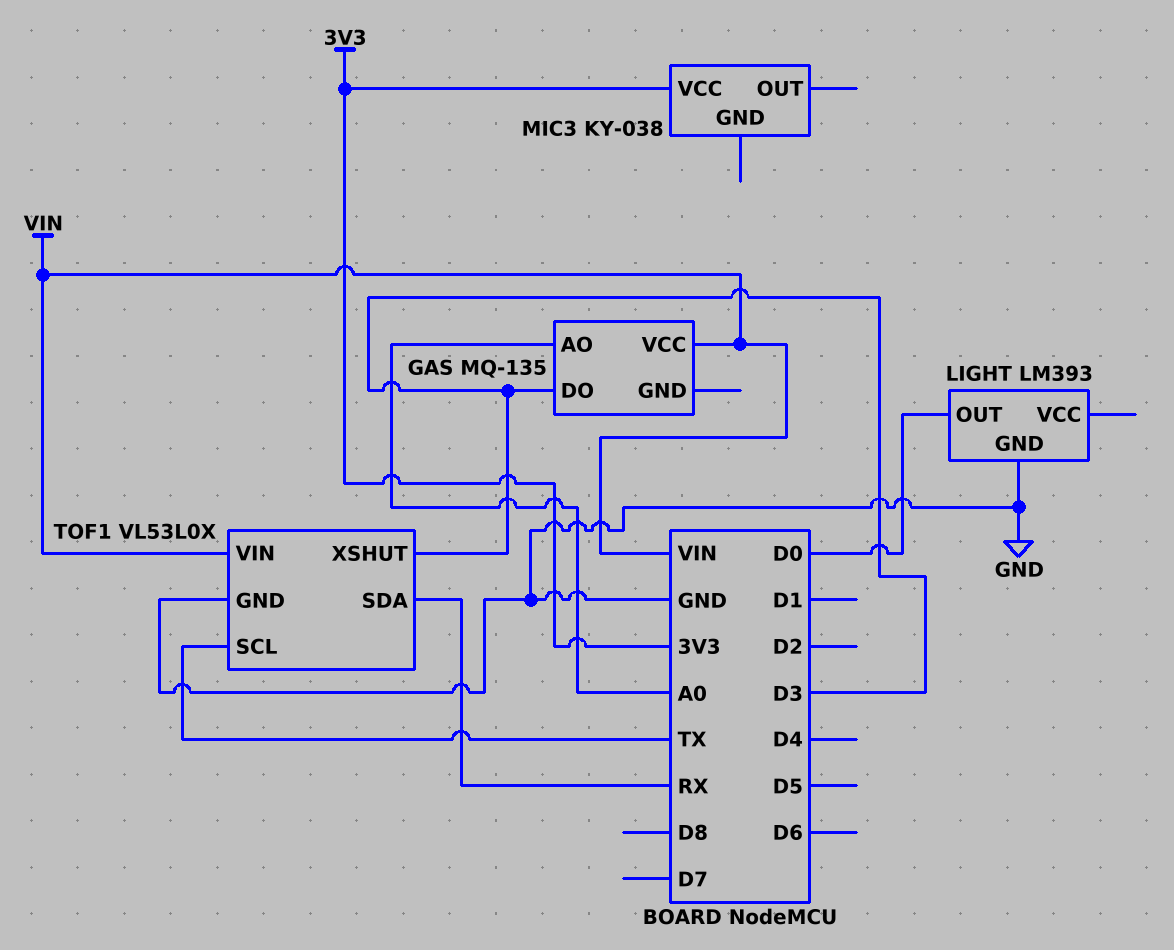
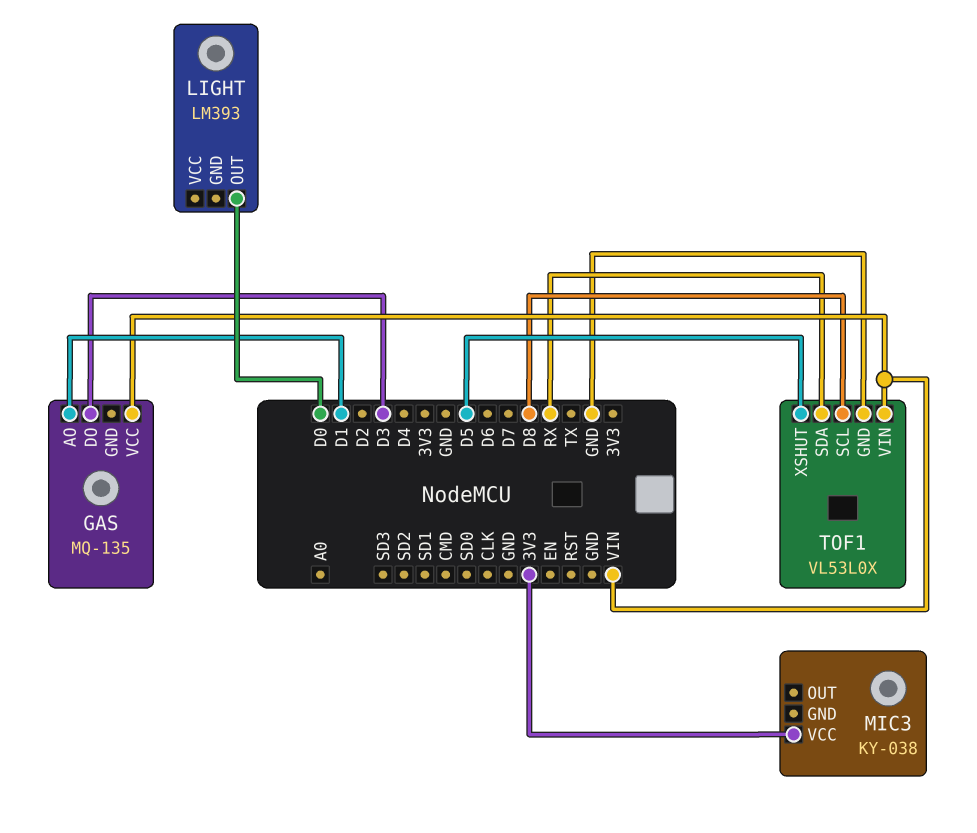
GAS pin AO: A0 -> D1
LIGHT pin GND: GND -> none
TOF1 pin SCL: TX -> D8
TOF1 pin XSHUT: D3 -> D5

